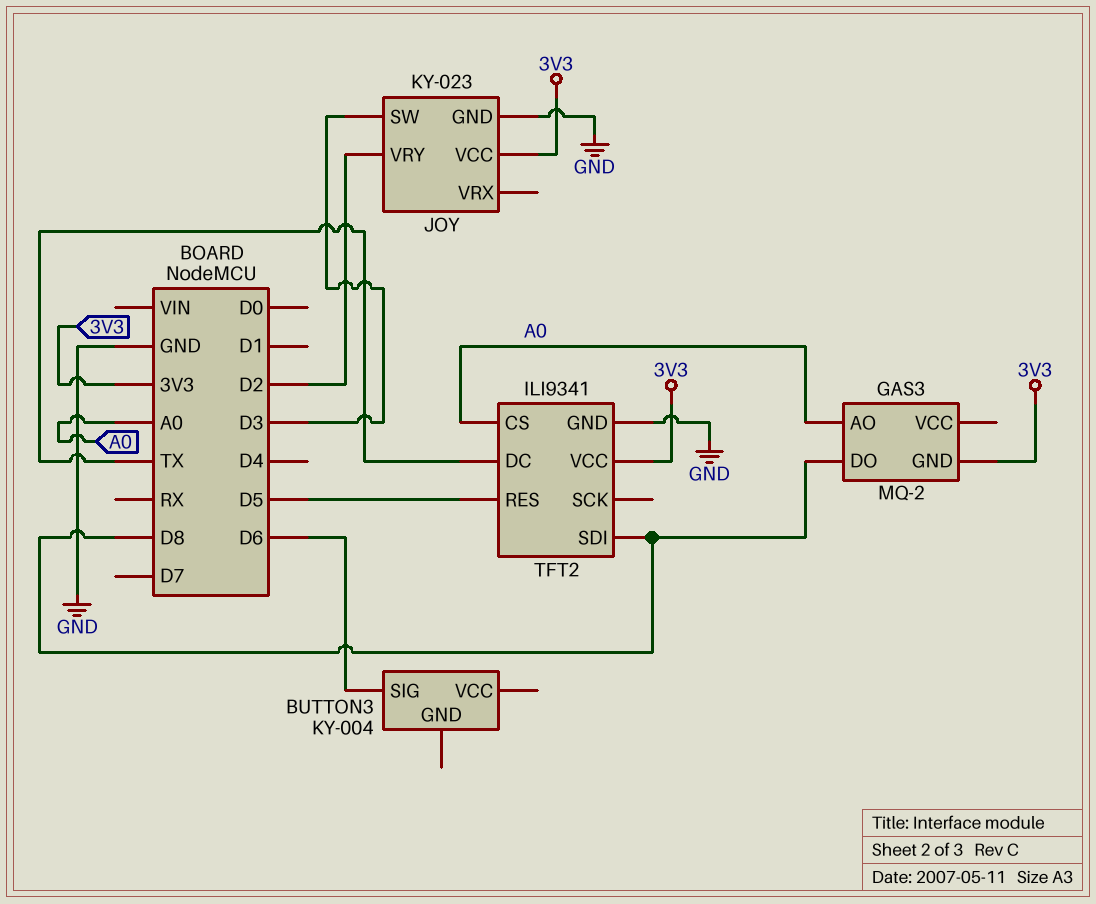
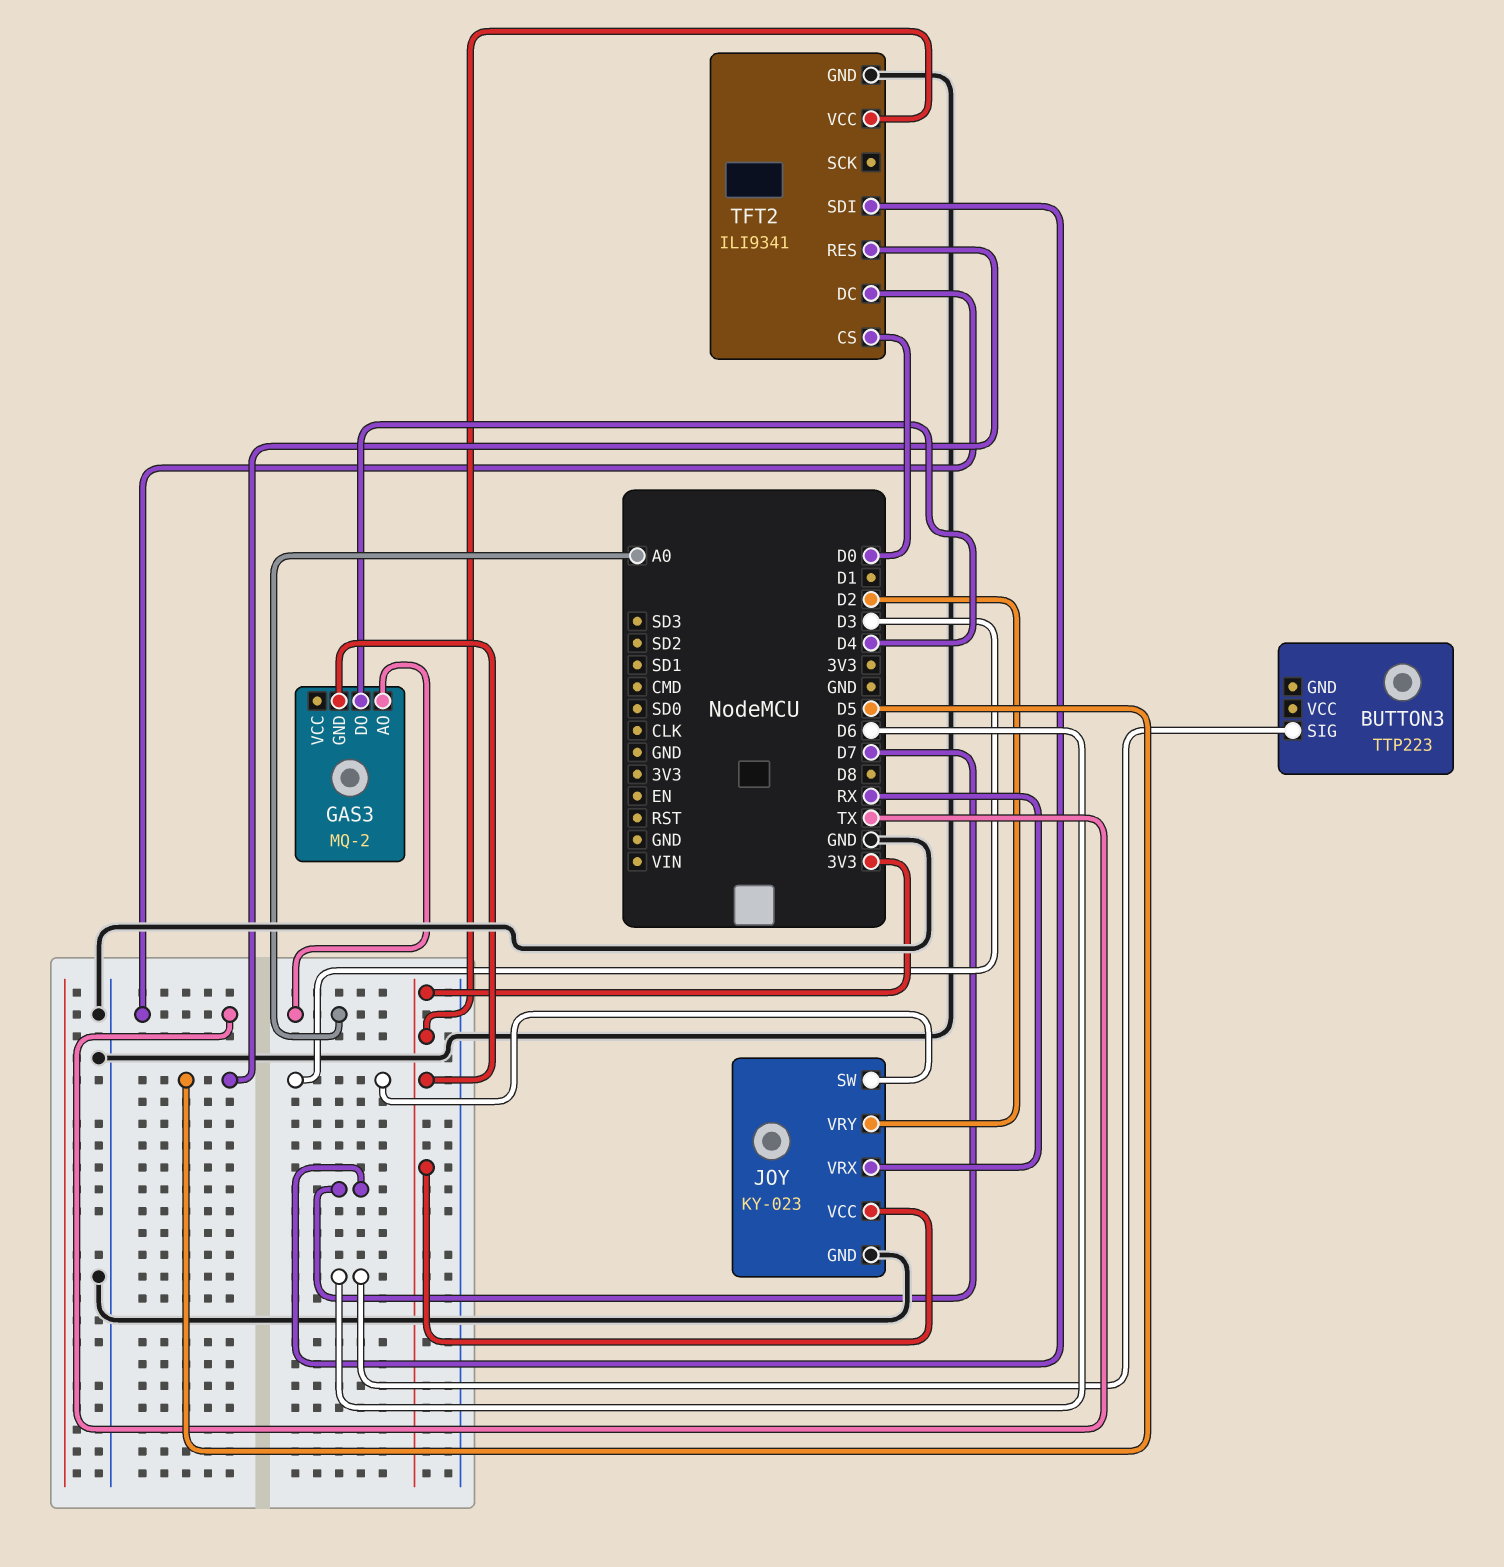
BUTTON3: KY-004 -> TTP223
GAS3 pin DO: D8 -> D4
JOY pin VRX: none -> RX
TFT2 pin CS: A0 -> D0
TFT2 pin SDI: D8 -> D7

